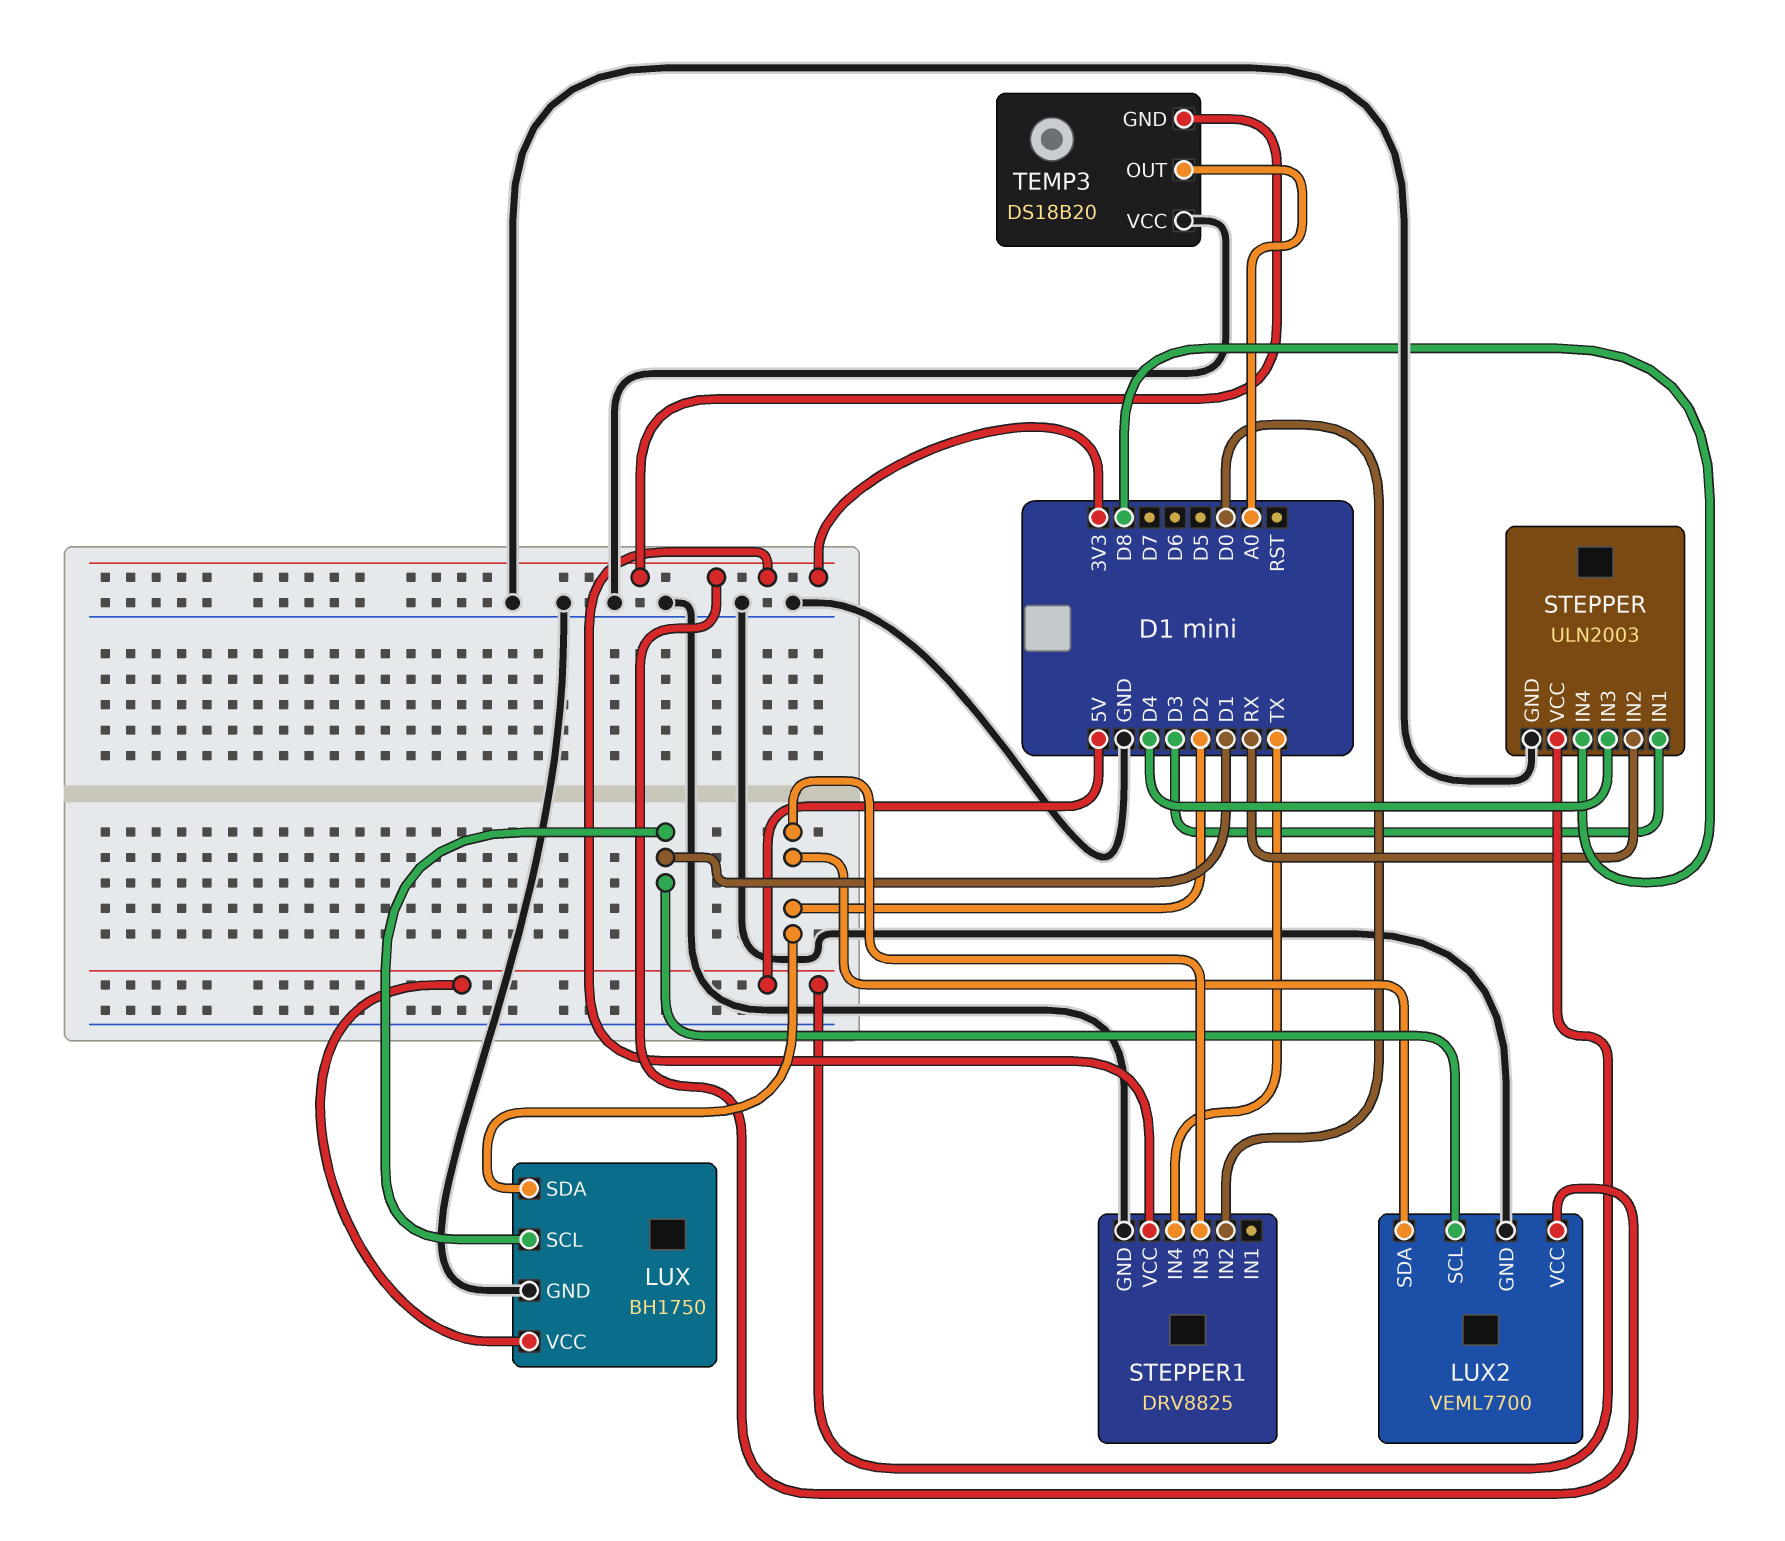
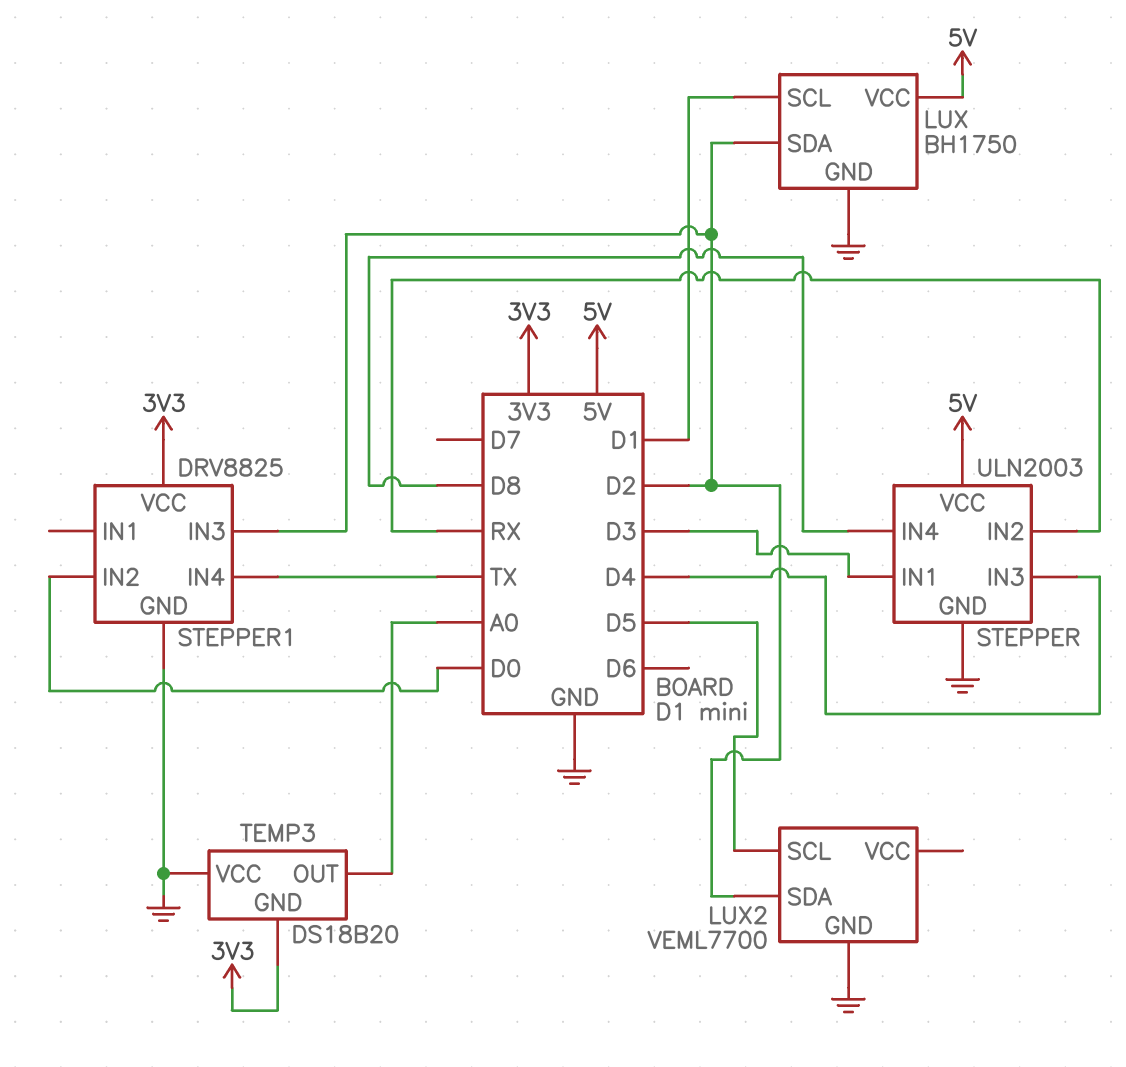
LUX2 pin SCL: D1 -> D5
LUX2 pin VCC: 3V3 -> none

